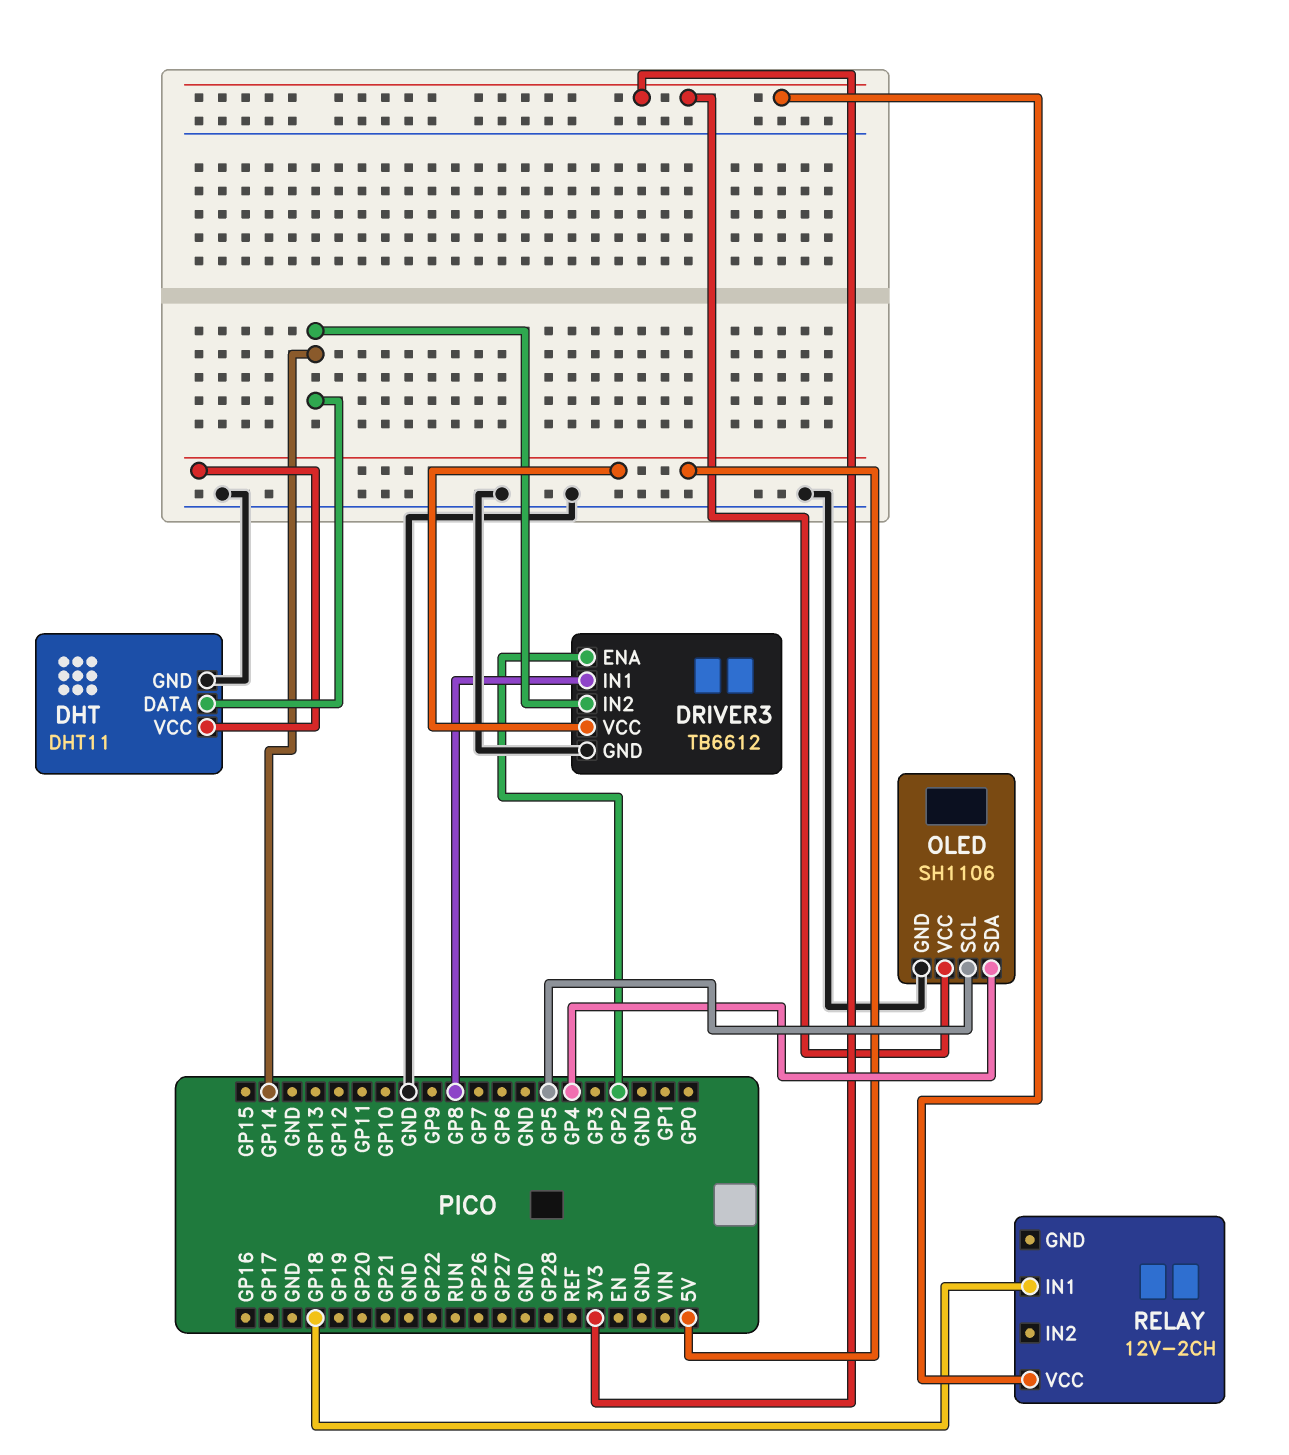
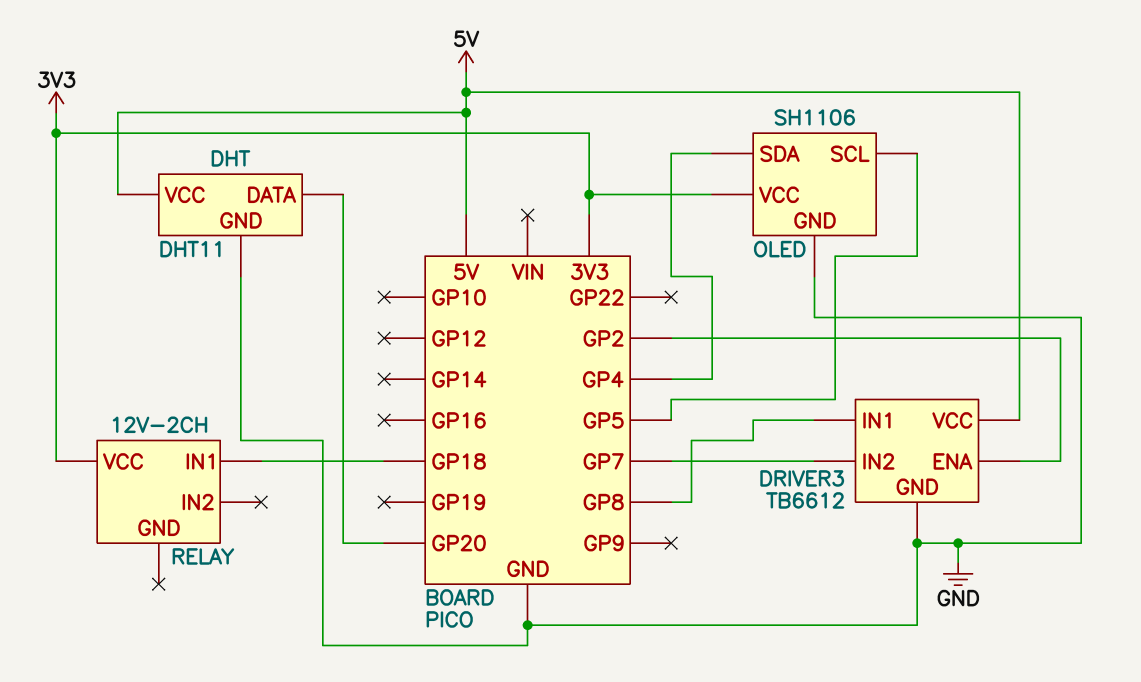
DHT pin DATA: GP14 -> GP20
DRIVER3 pin IN2: GP14 -> GP7

